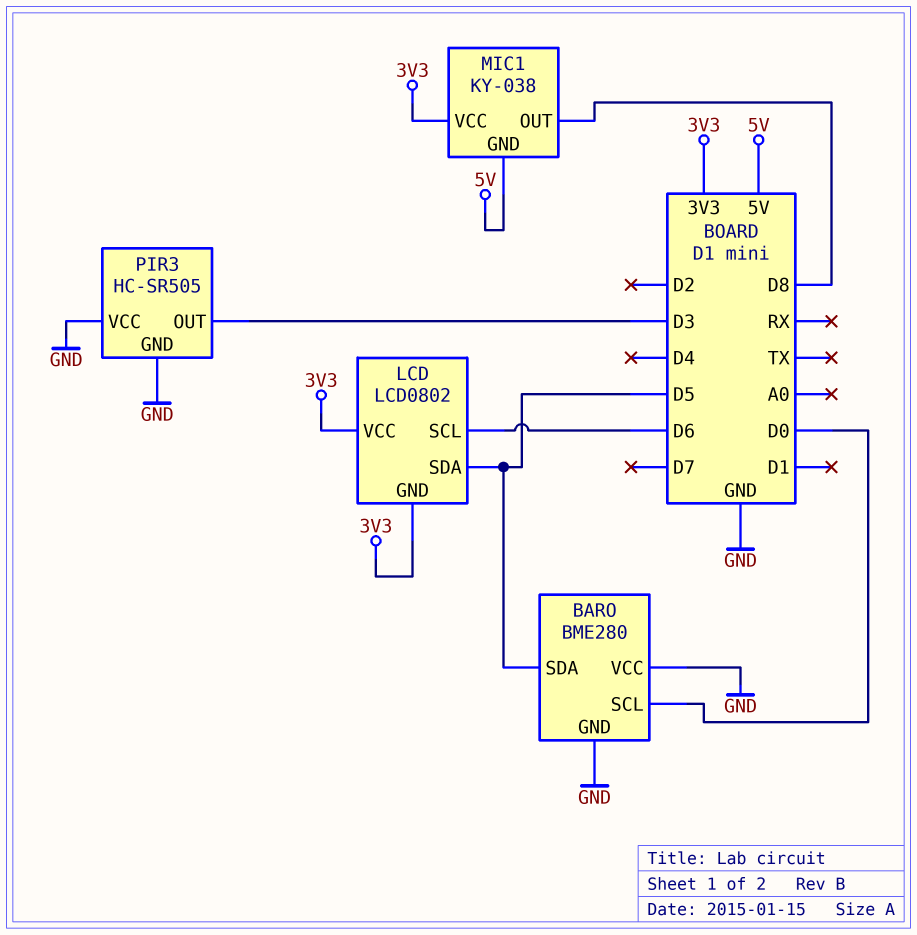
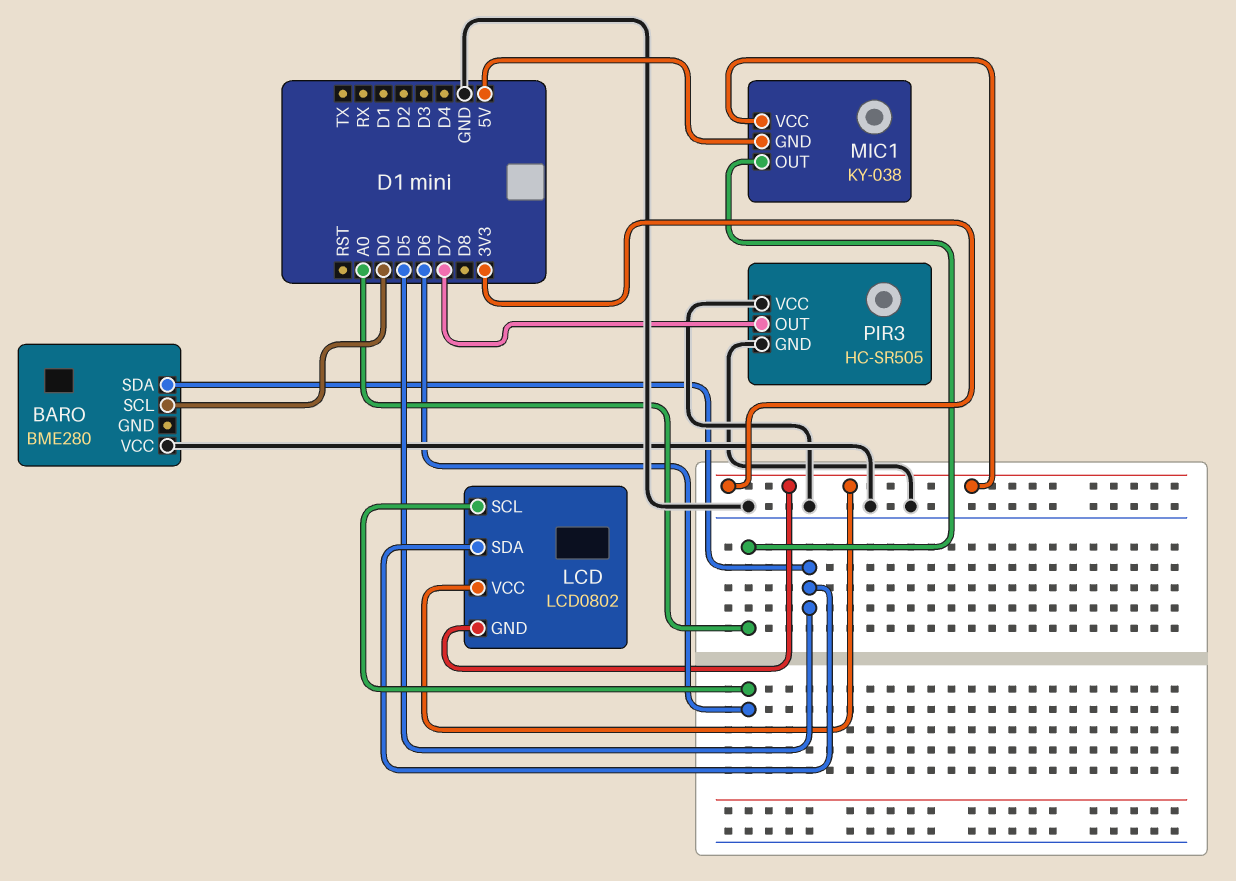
BARO pin GND: GND -> none
MIC1 pin OUT: D8 -> A0
PIR3 pin OUT: D3 -> D7

